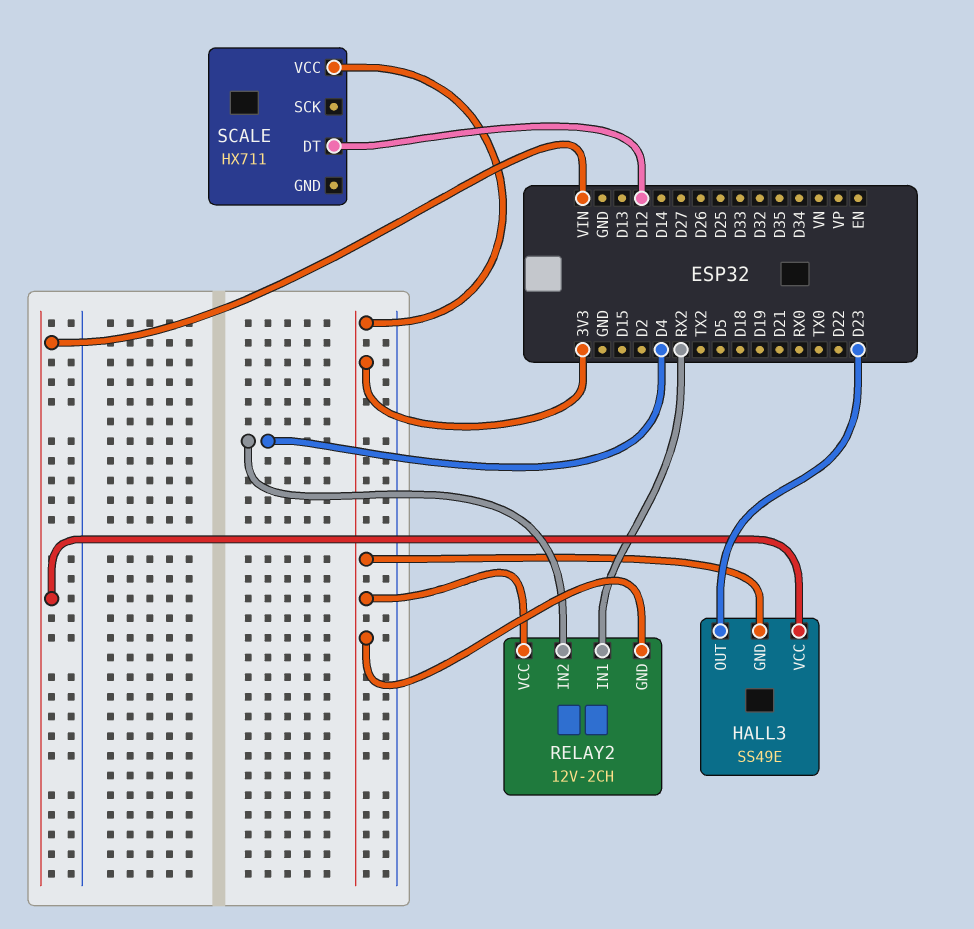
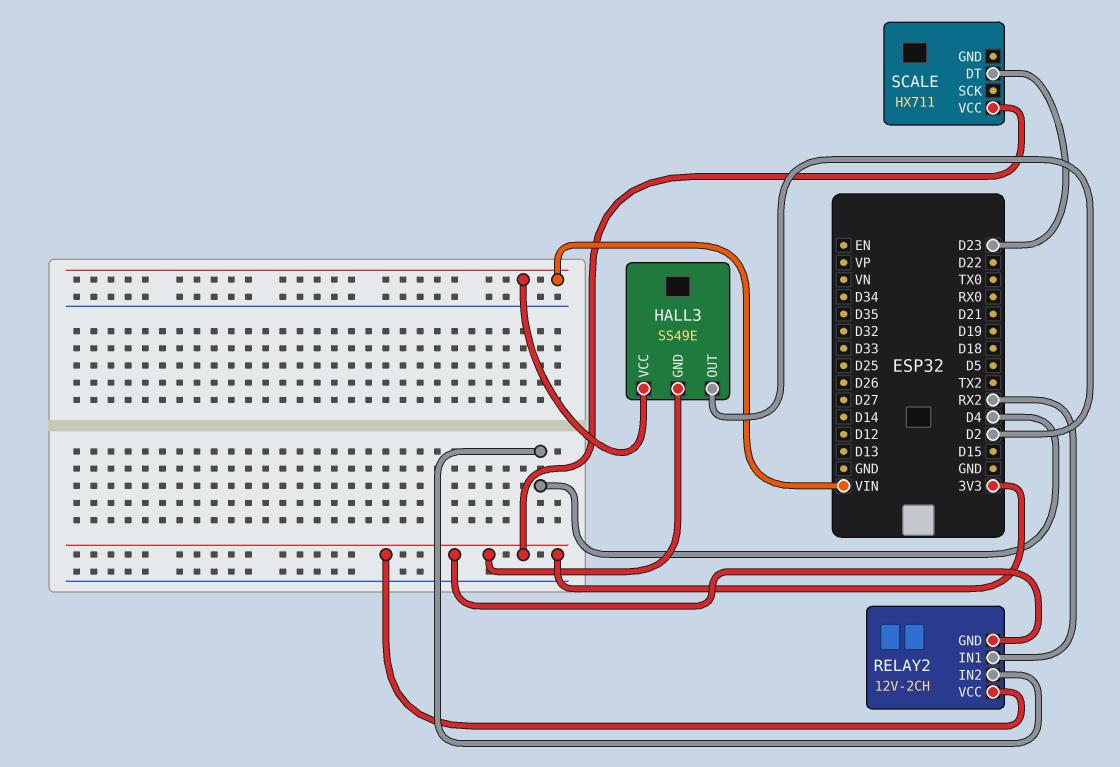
HALL3 pin OUT: D23 -> D2
SCALE pin DT: D12 -> D23

